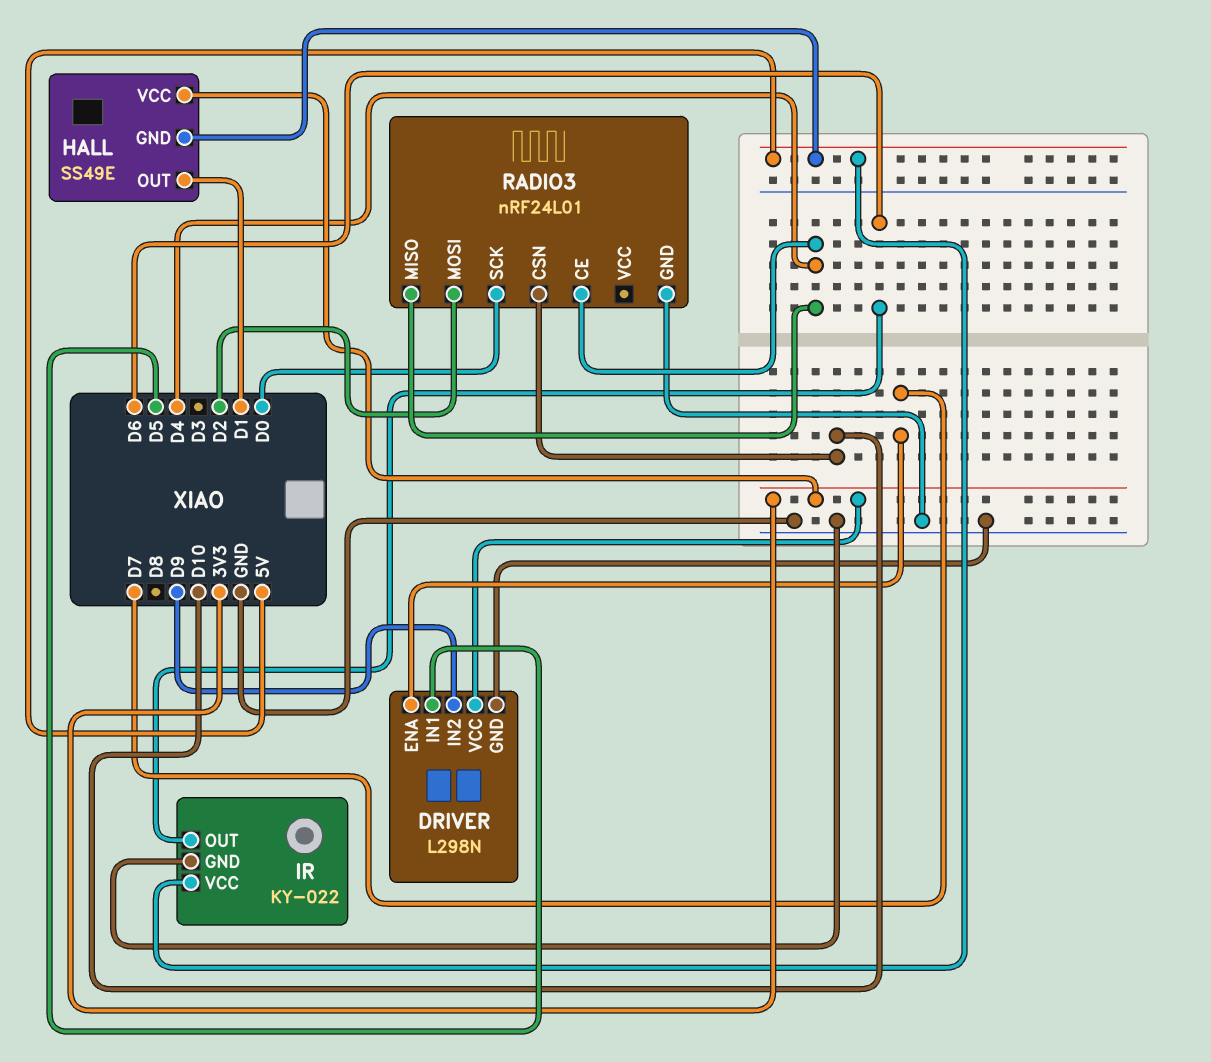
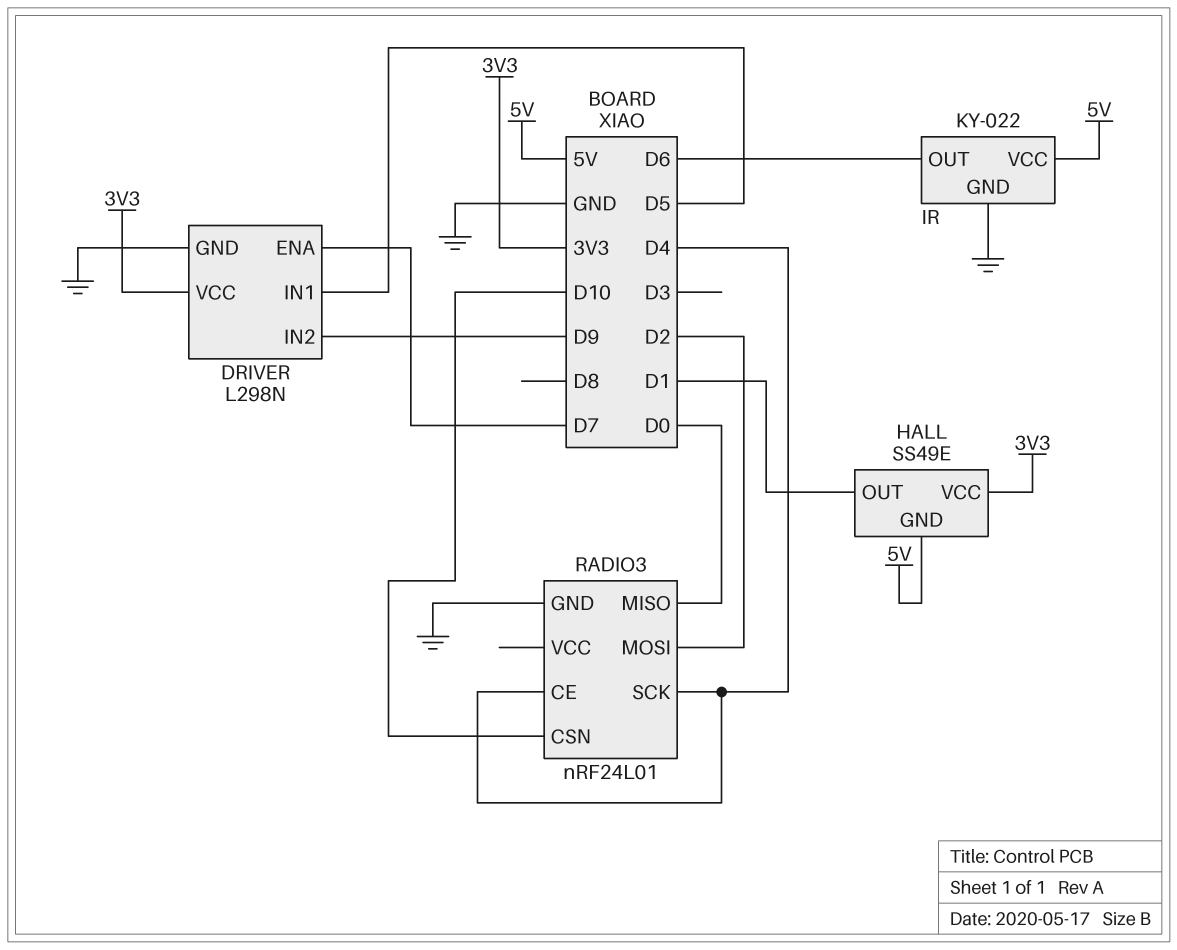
RADIO3 pin MISO: D4 -> D0
RADIO3 pin SCK: D0 -> D4

